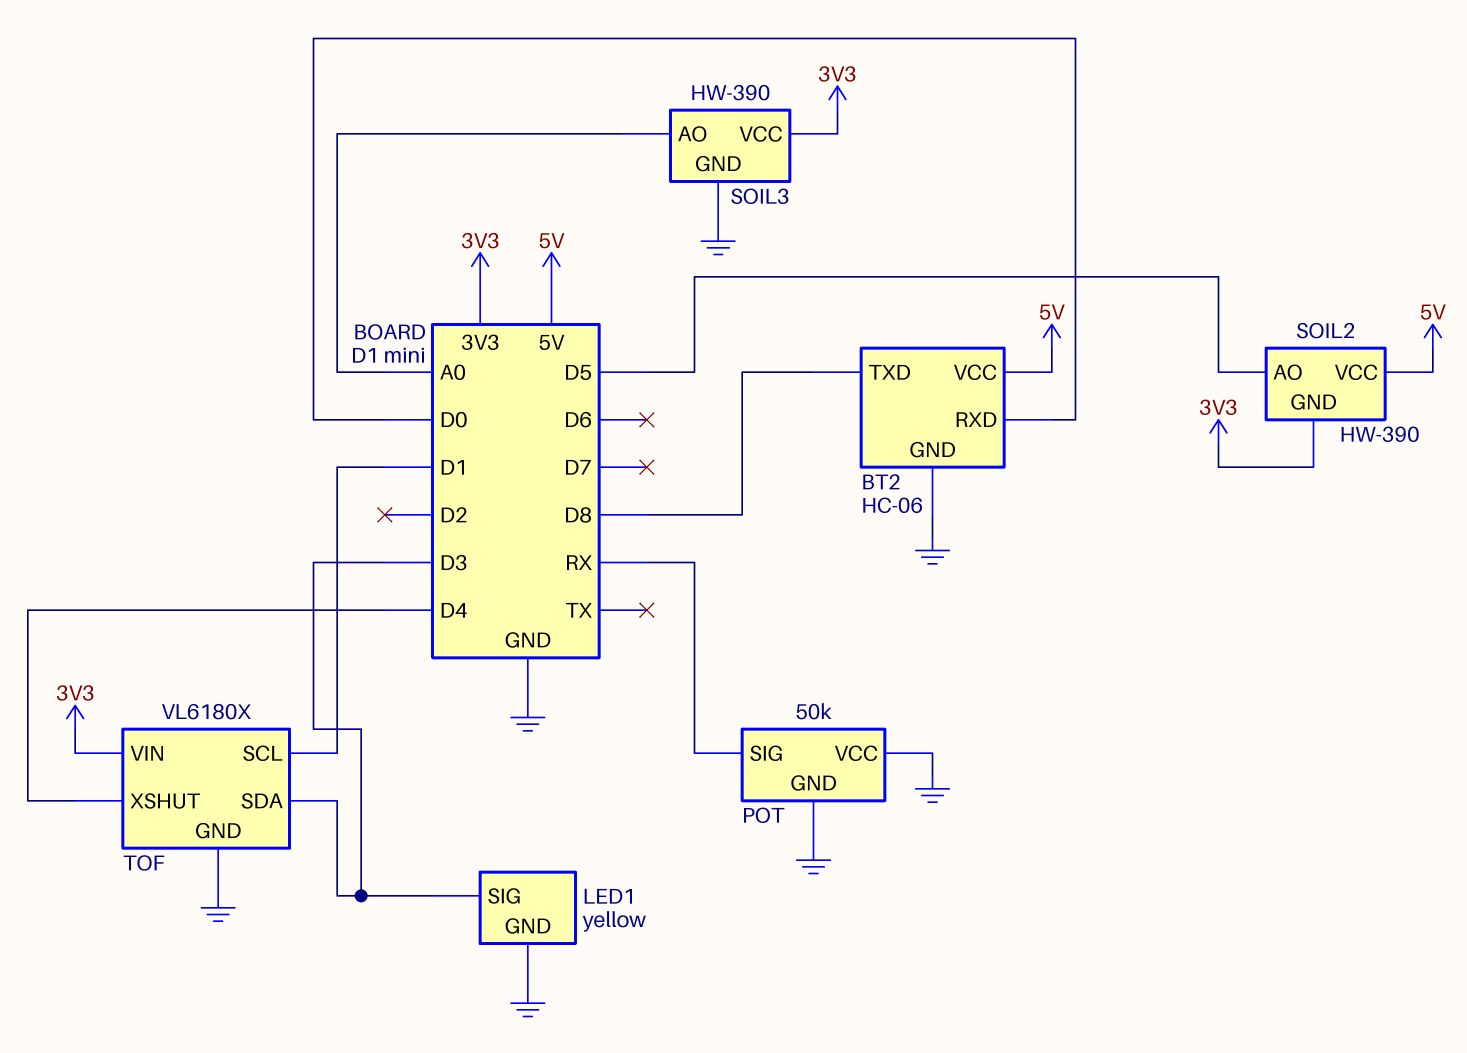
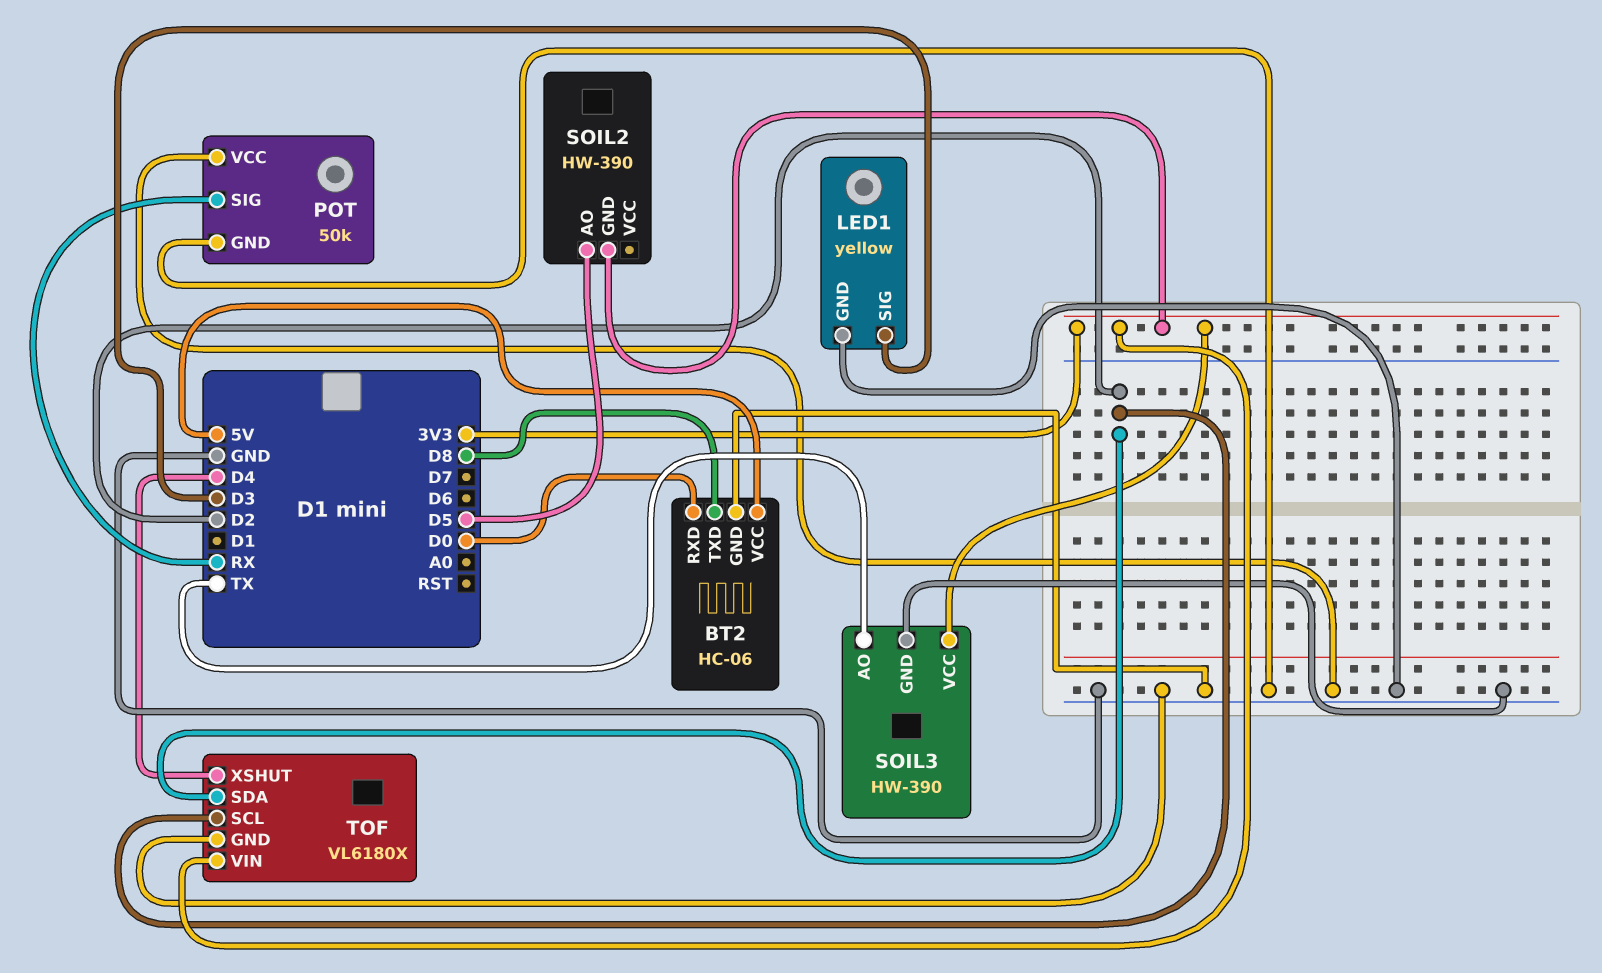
SOIL2 pin VCC: 5V -> none
SOIL3 pin AO: A0 -> TX
TOF pin SCL: D1 -> D2
TOF pin SDA: D3 -> D2

